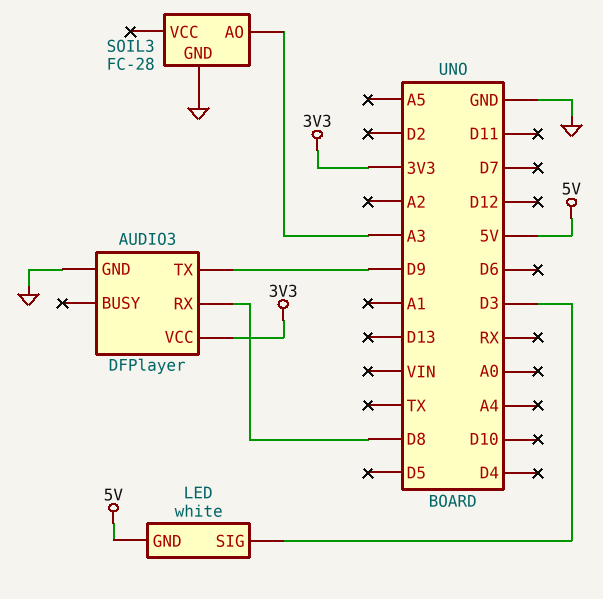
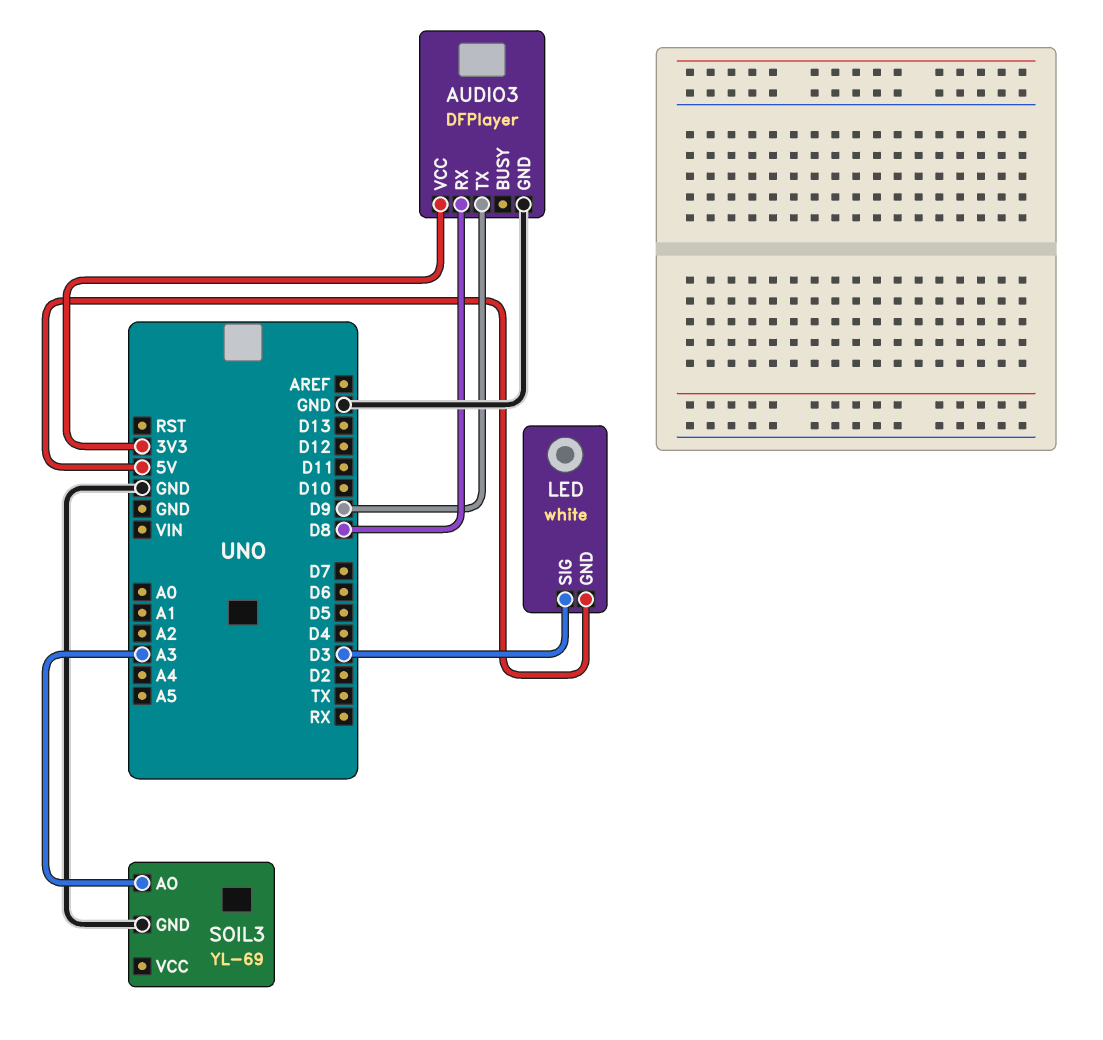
SOIL3: FC-28 -> YL-69

